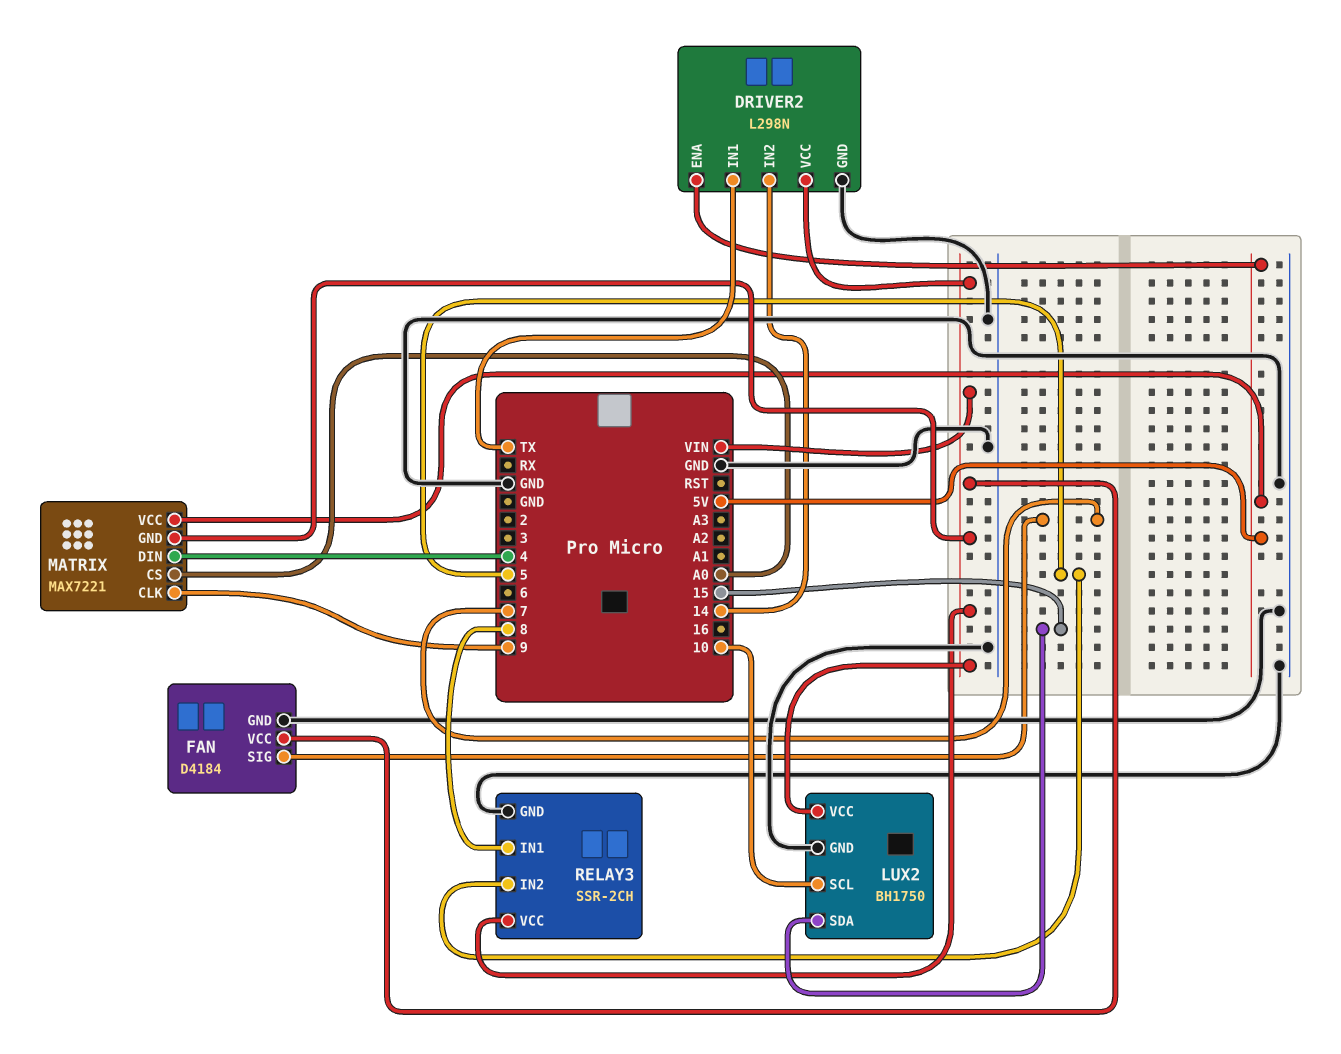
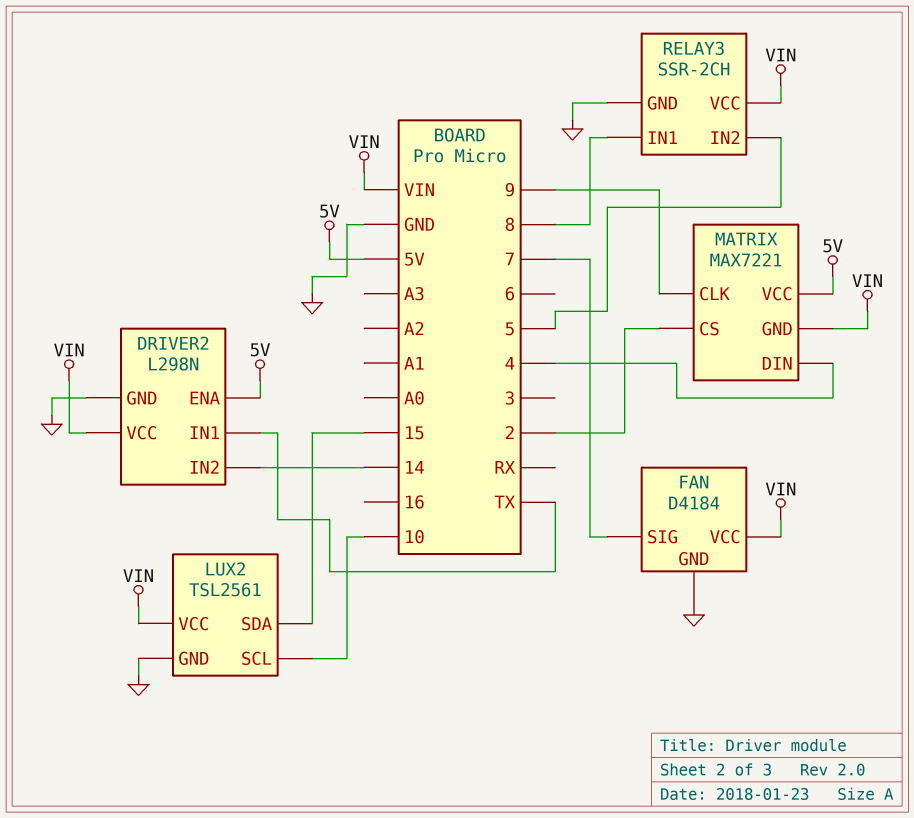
LUX2: BH1750 -> TSL2561
MATRIX pin CS: A0 -> 2

